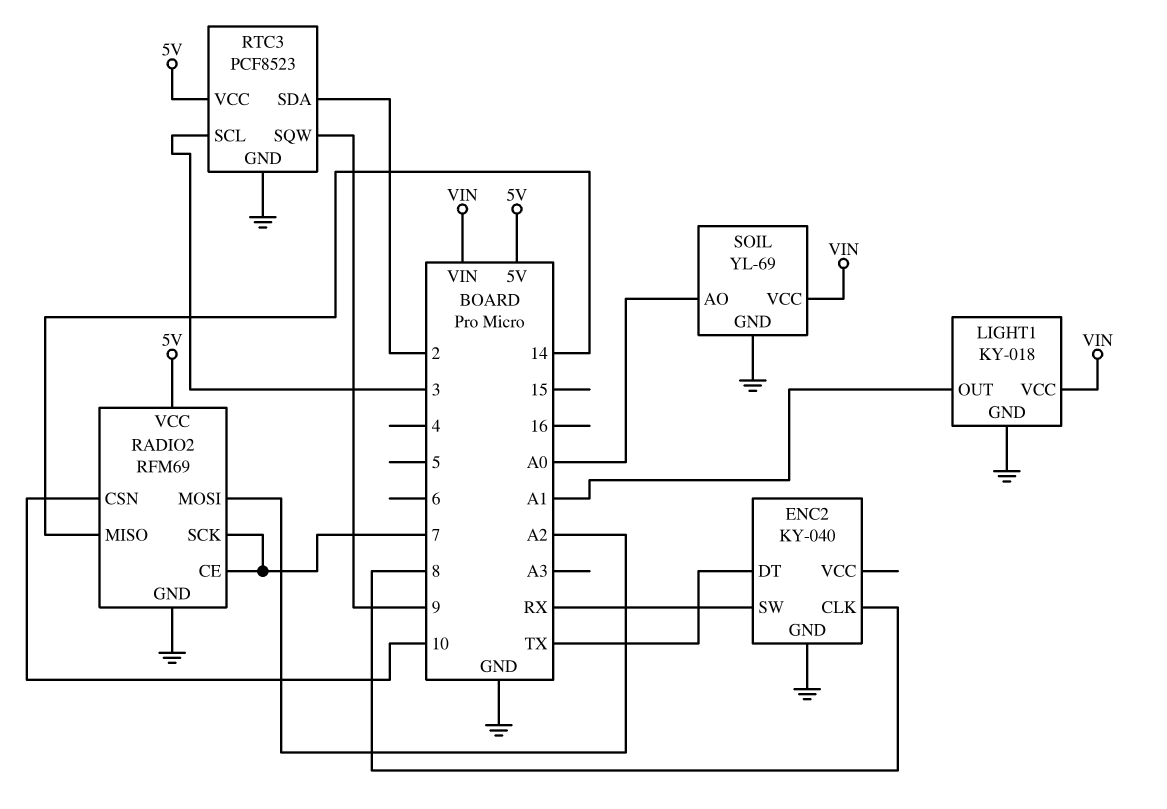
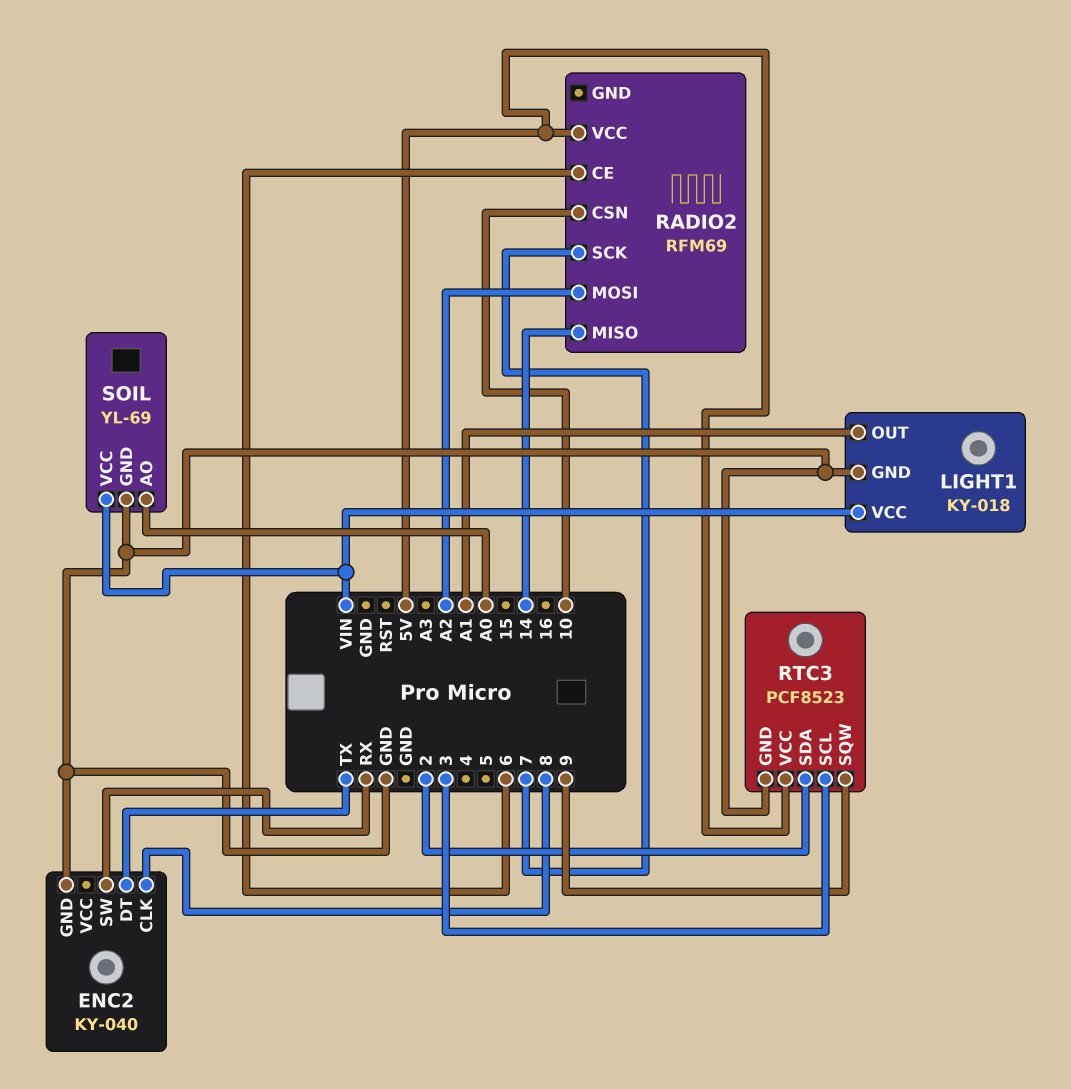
RADIO2 pin CE: 7 -> 6
RADIO2 pin GND: GND -> none

